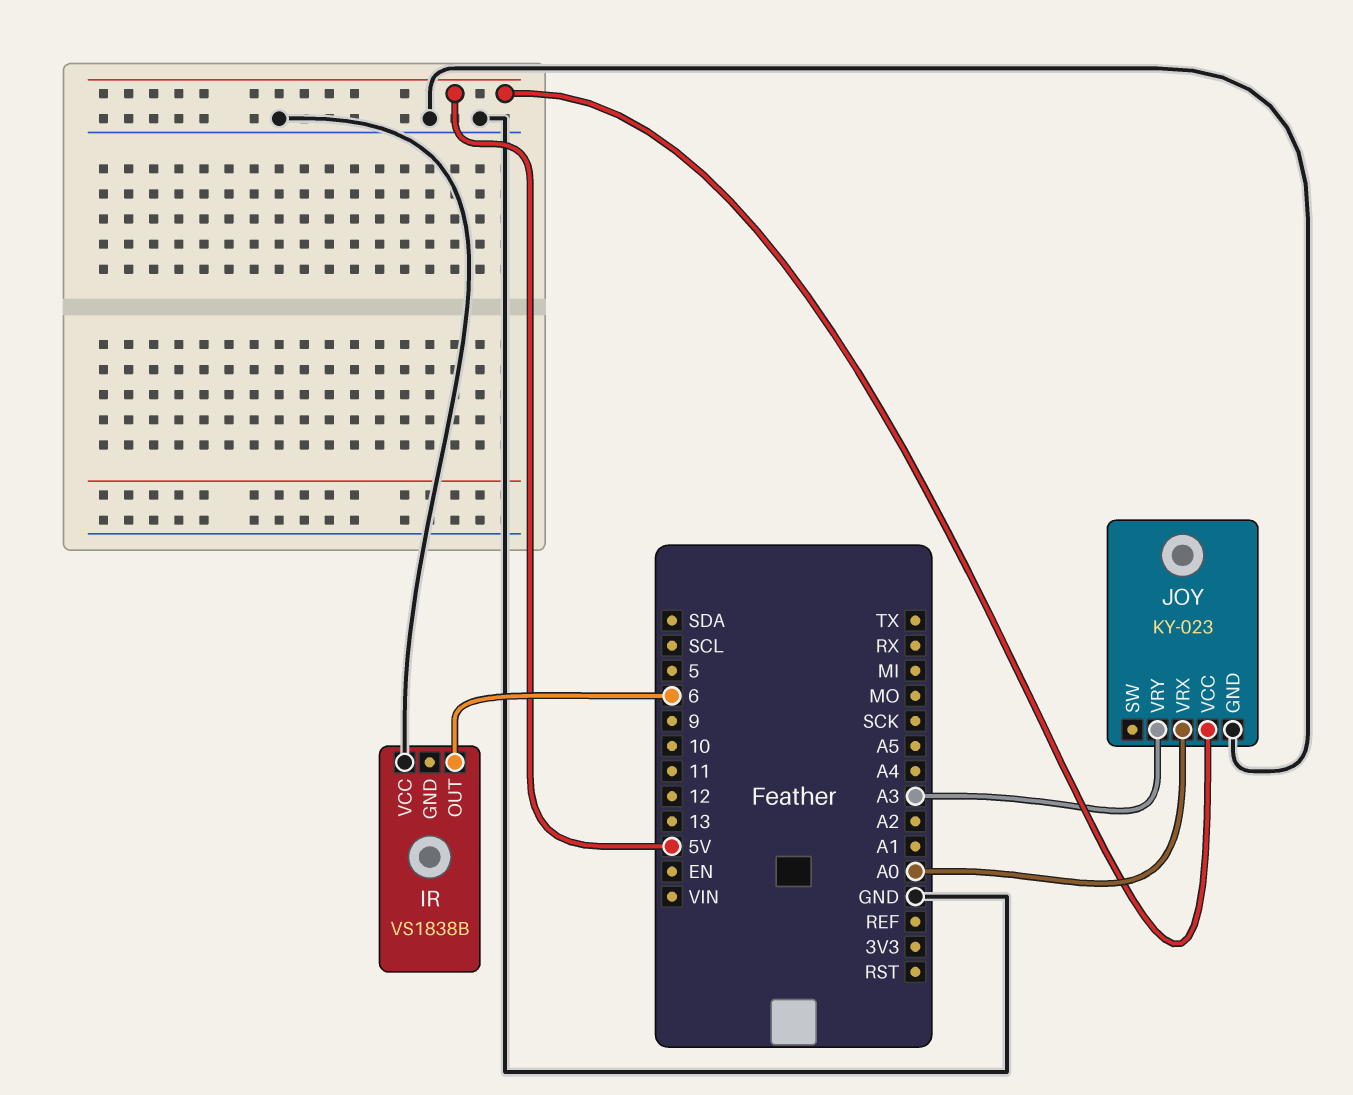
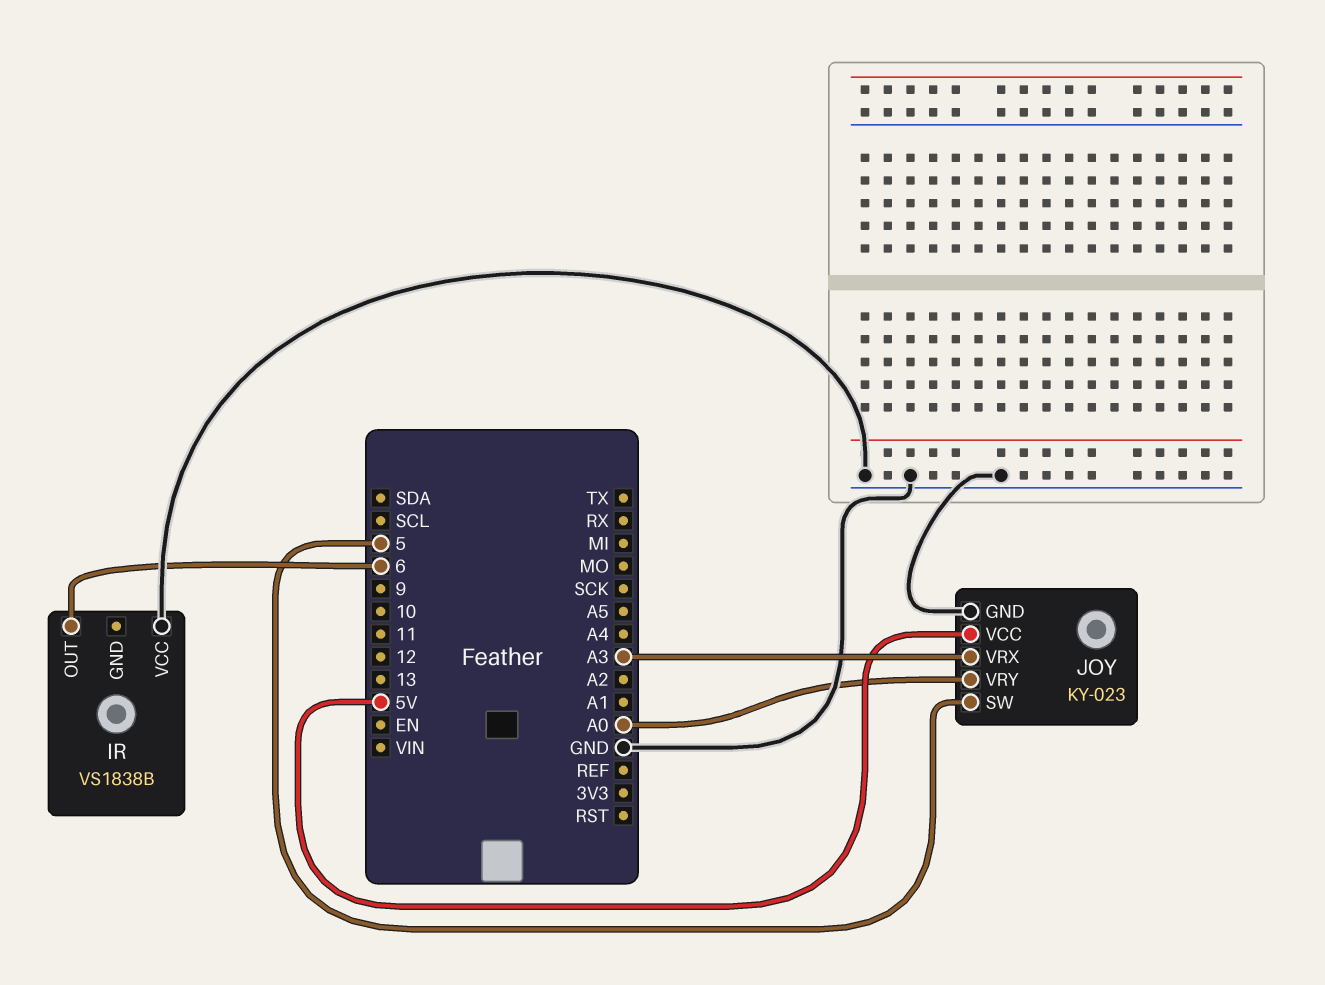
JOY pin SW: none -> 5
JOY pin VRX: A0 -> A3
JOY pin VRY: A3 -> A0

